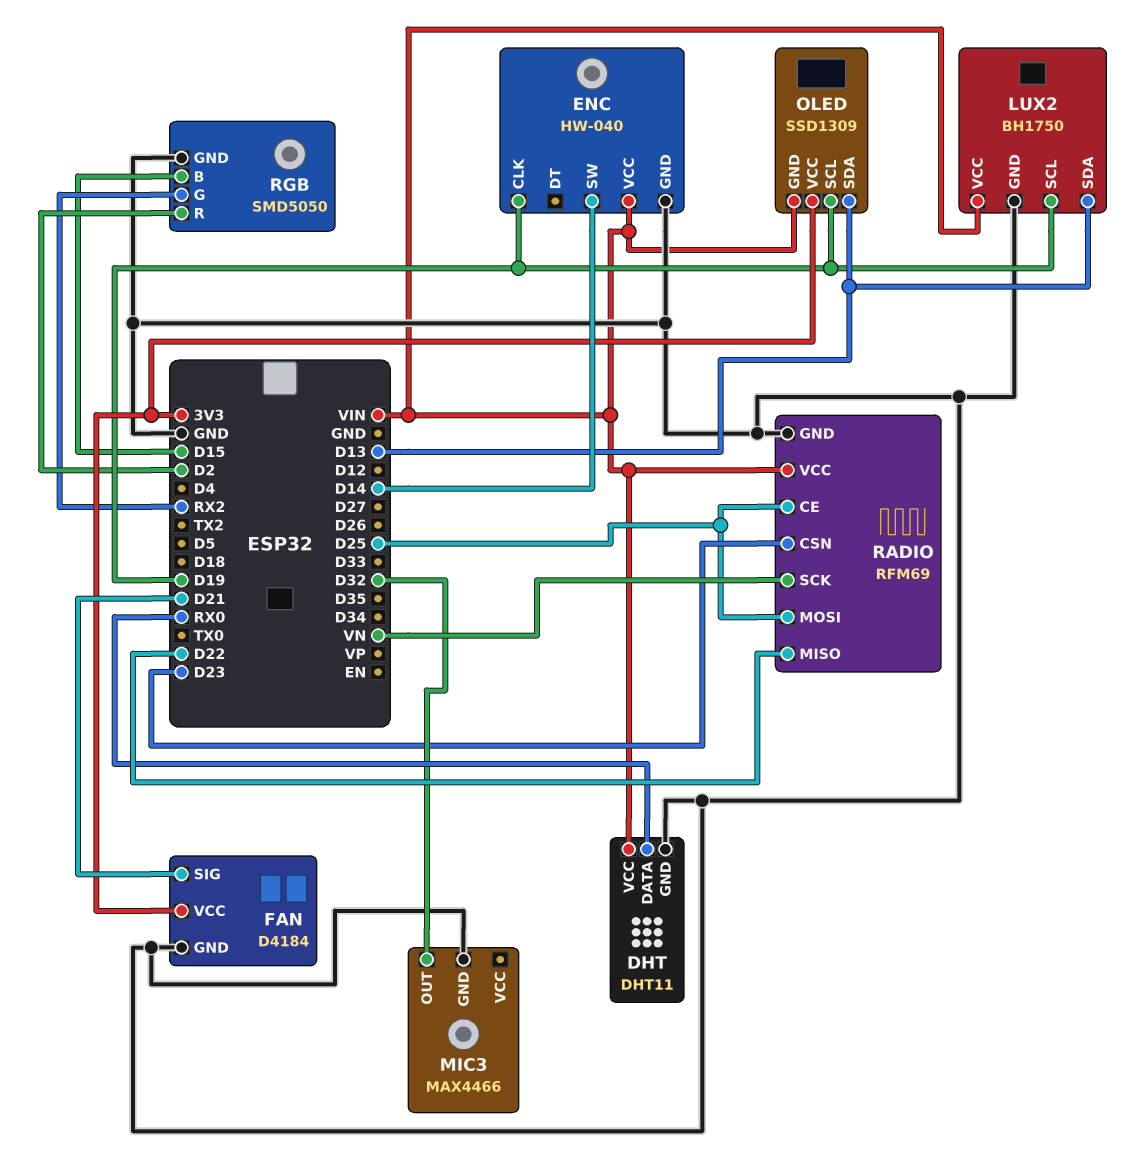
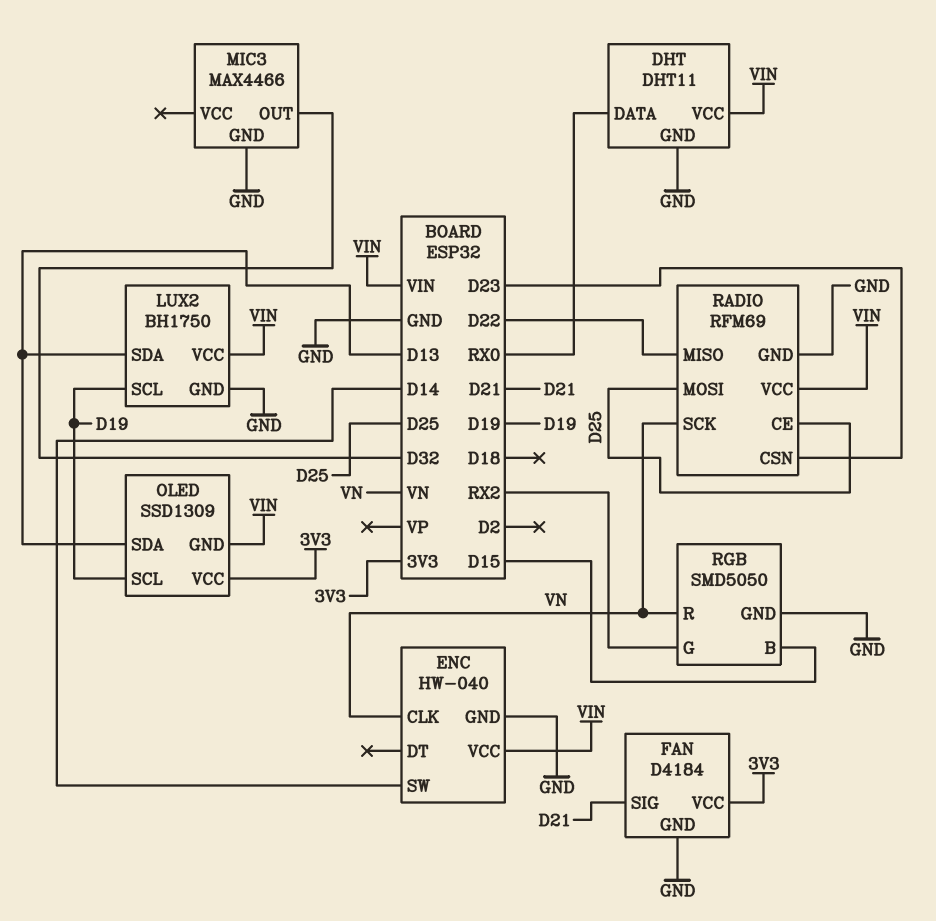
ENC pin CLK: D19 -> VN
RGB pin R: D2 -> VN

